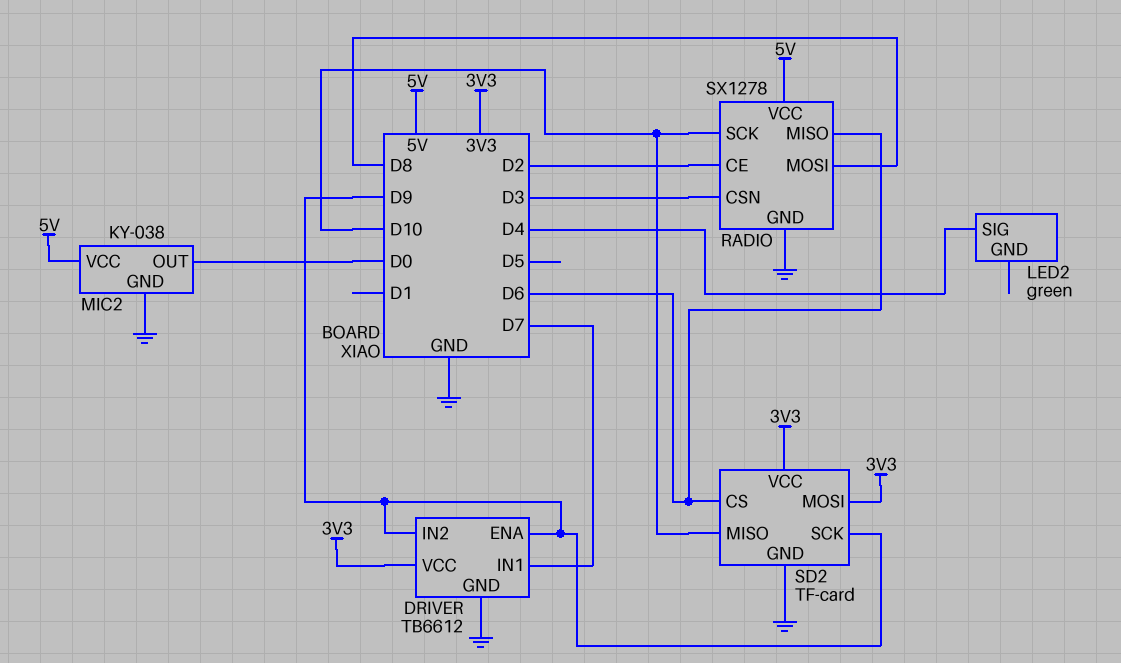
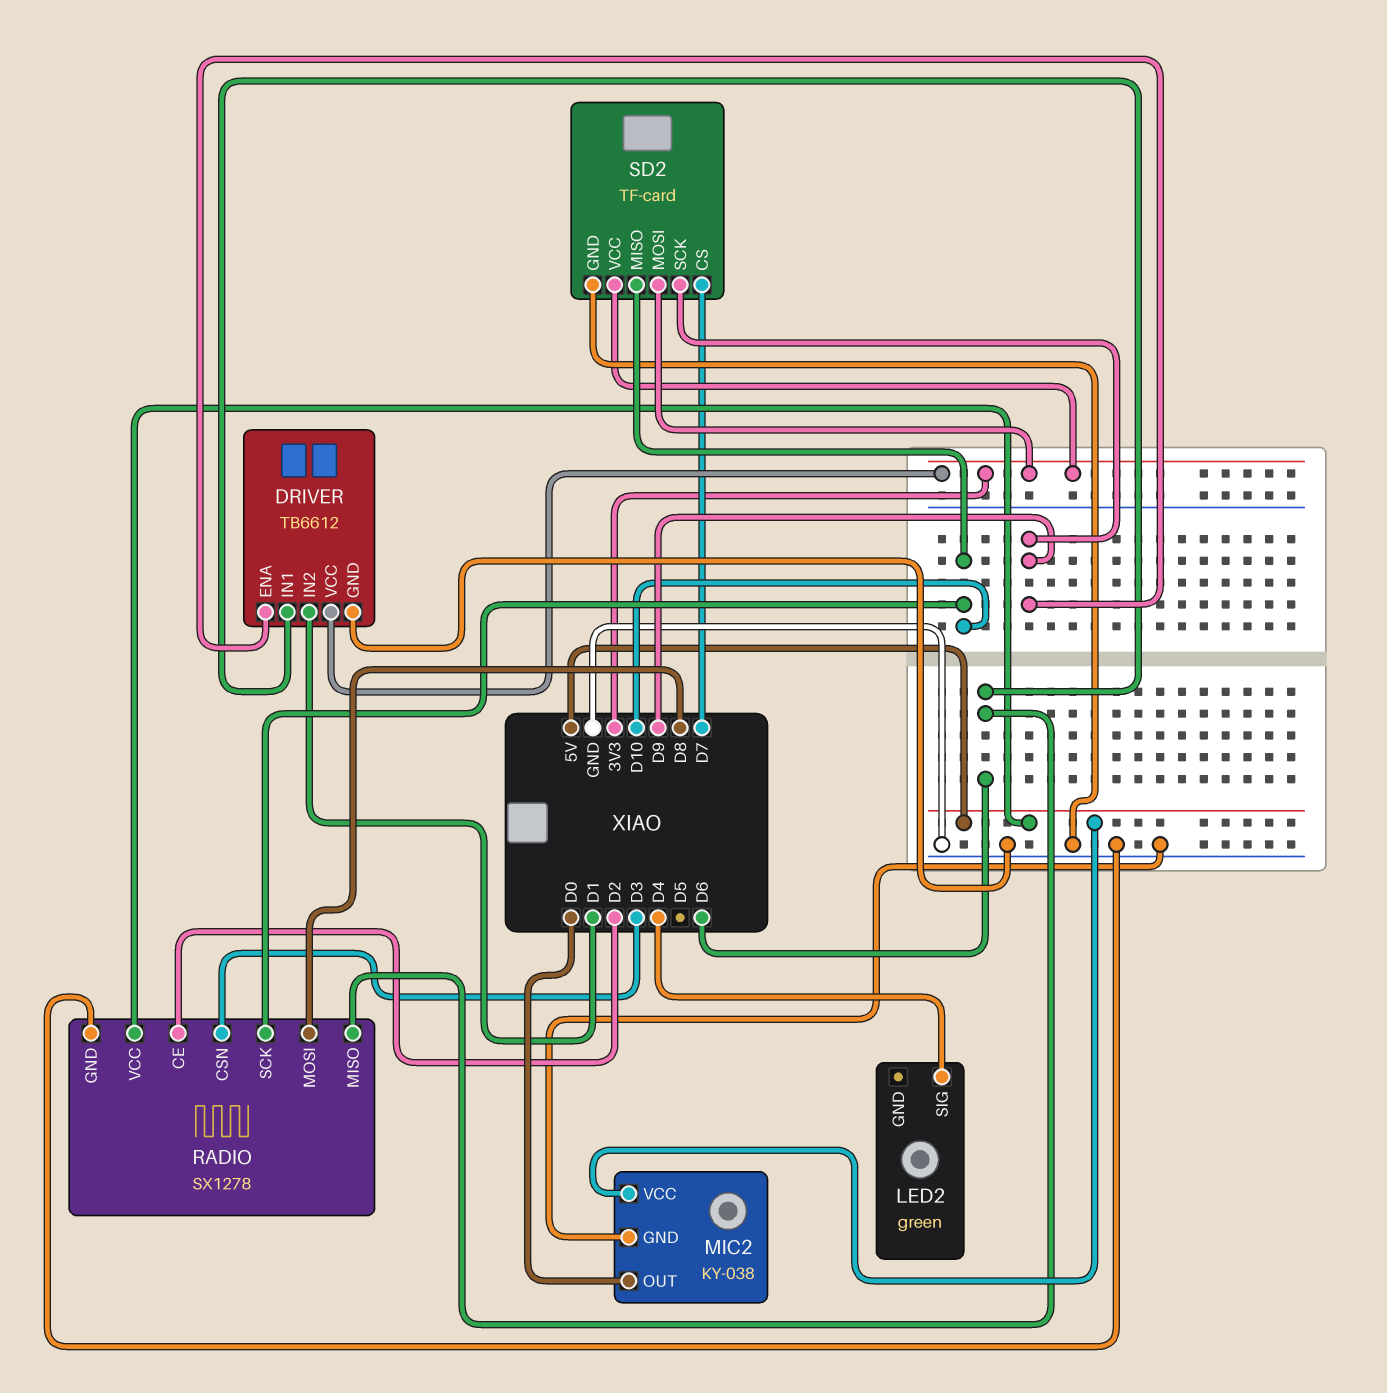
DRIVER pin IN1: D7 -> D6
DRIVER pin IN2: D9 -> D1
SD2 pin CS: D6 -> D7

